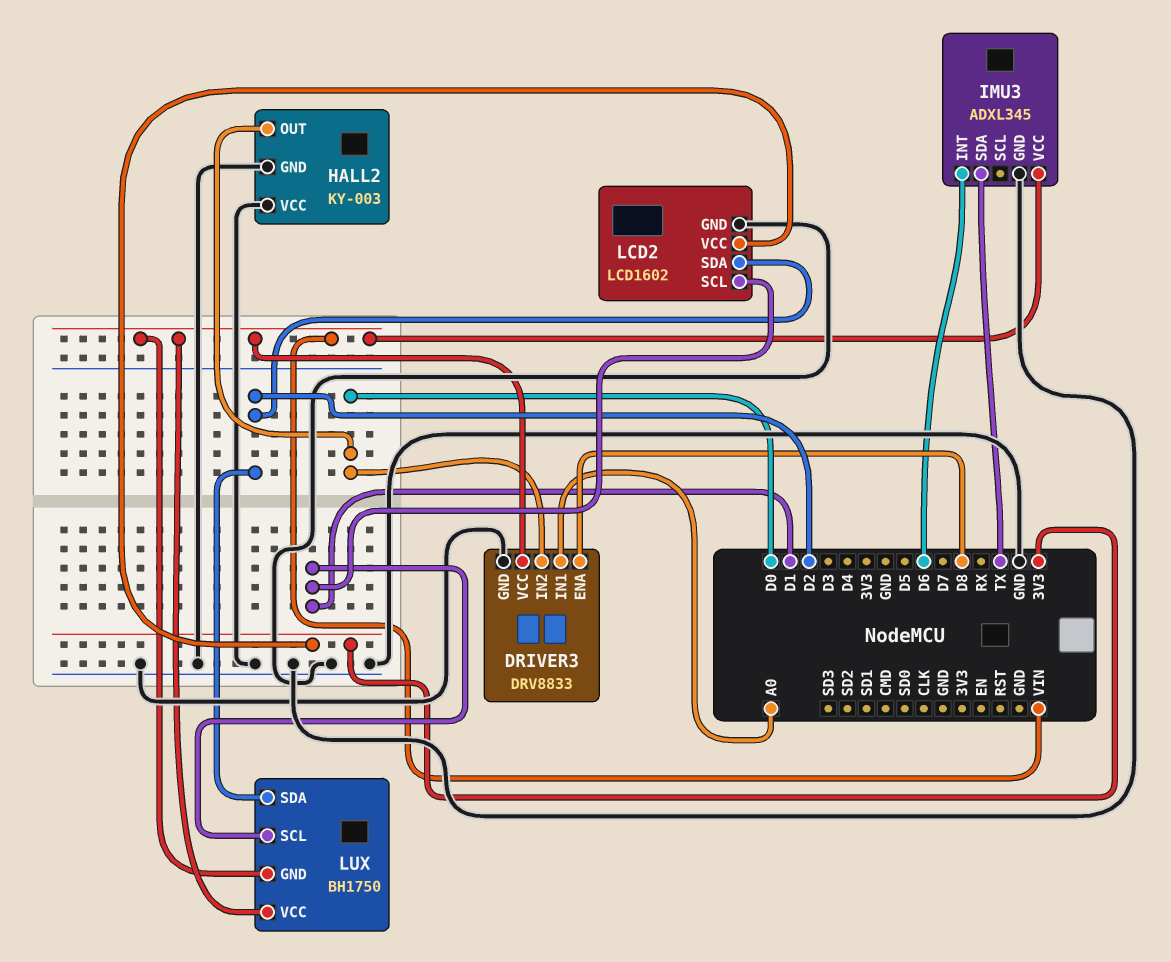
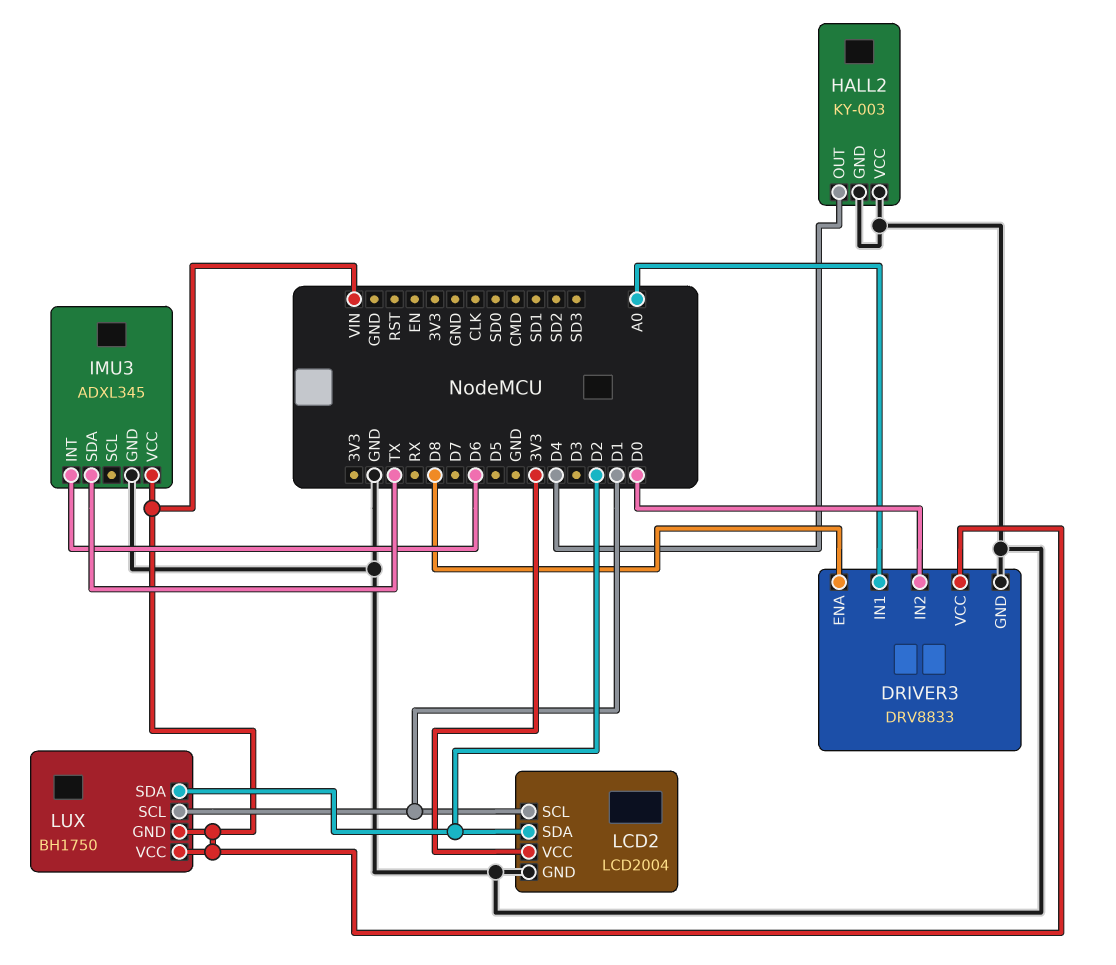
HALL2 pin OUT: D0 -> D4
LCD2: LCD1602 -> LCD2004

